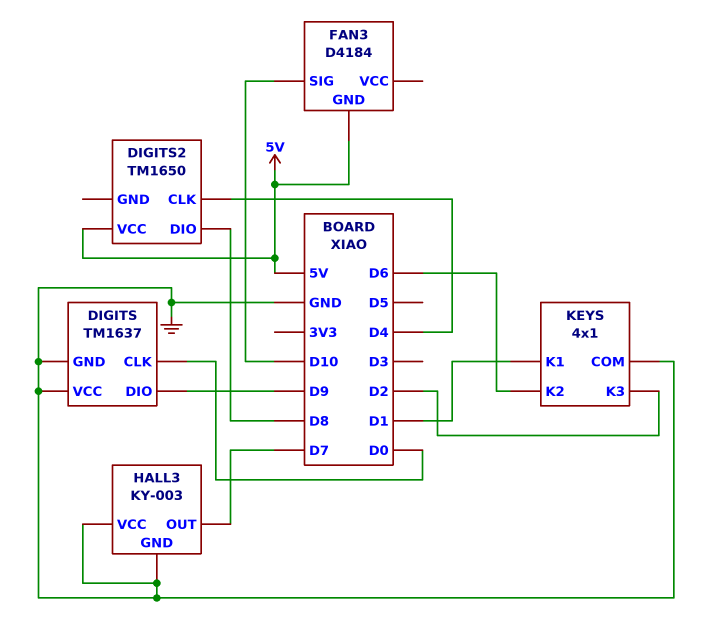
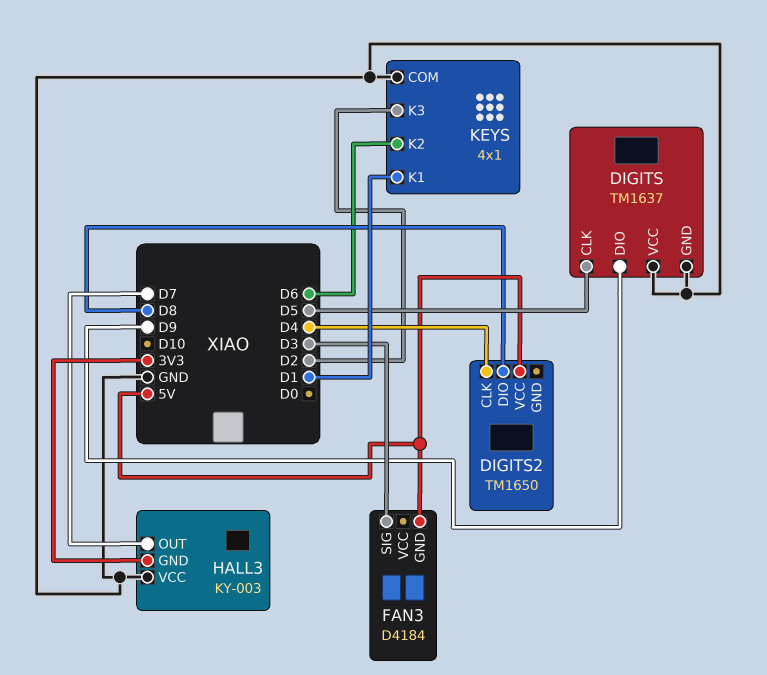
DIGITS pin CLK: D0 -> D5
FAN3 pin SIG: D10 -> D3
HALL3 pin GND: GND -> 3V3

